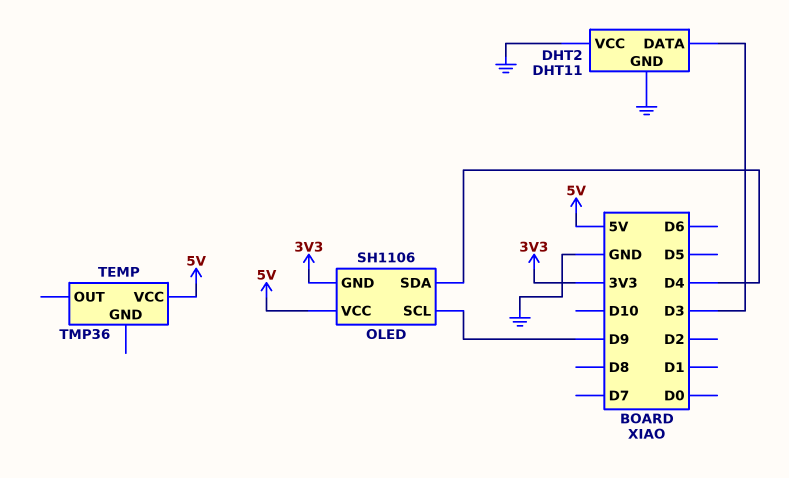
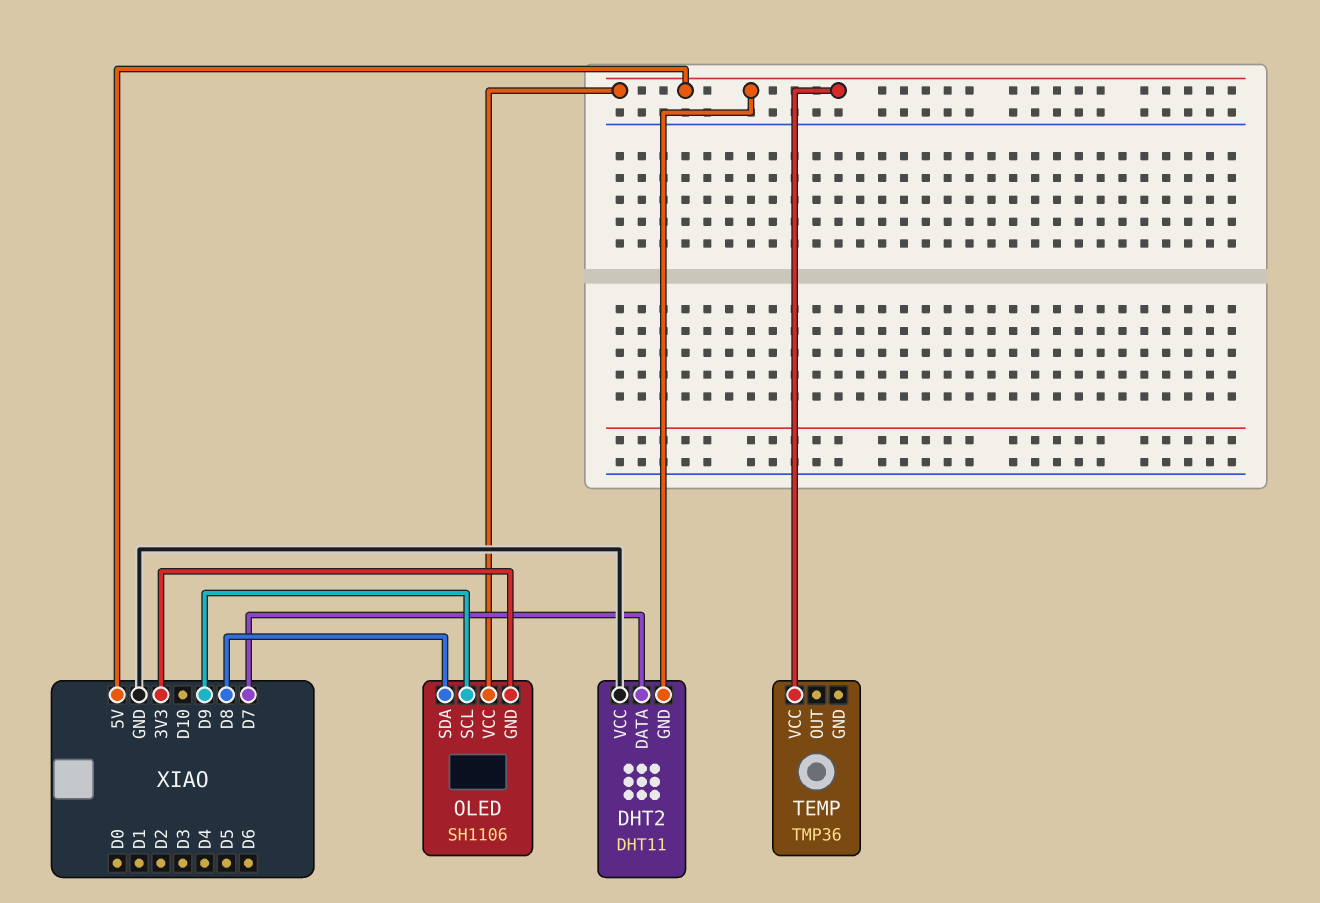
DHT2 pin DATA: D3 -> D7
DHT2 pin GND: GND -> 5V
OLED pin SDA: D4 -> D8

